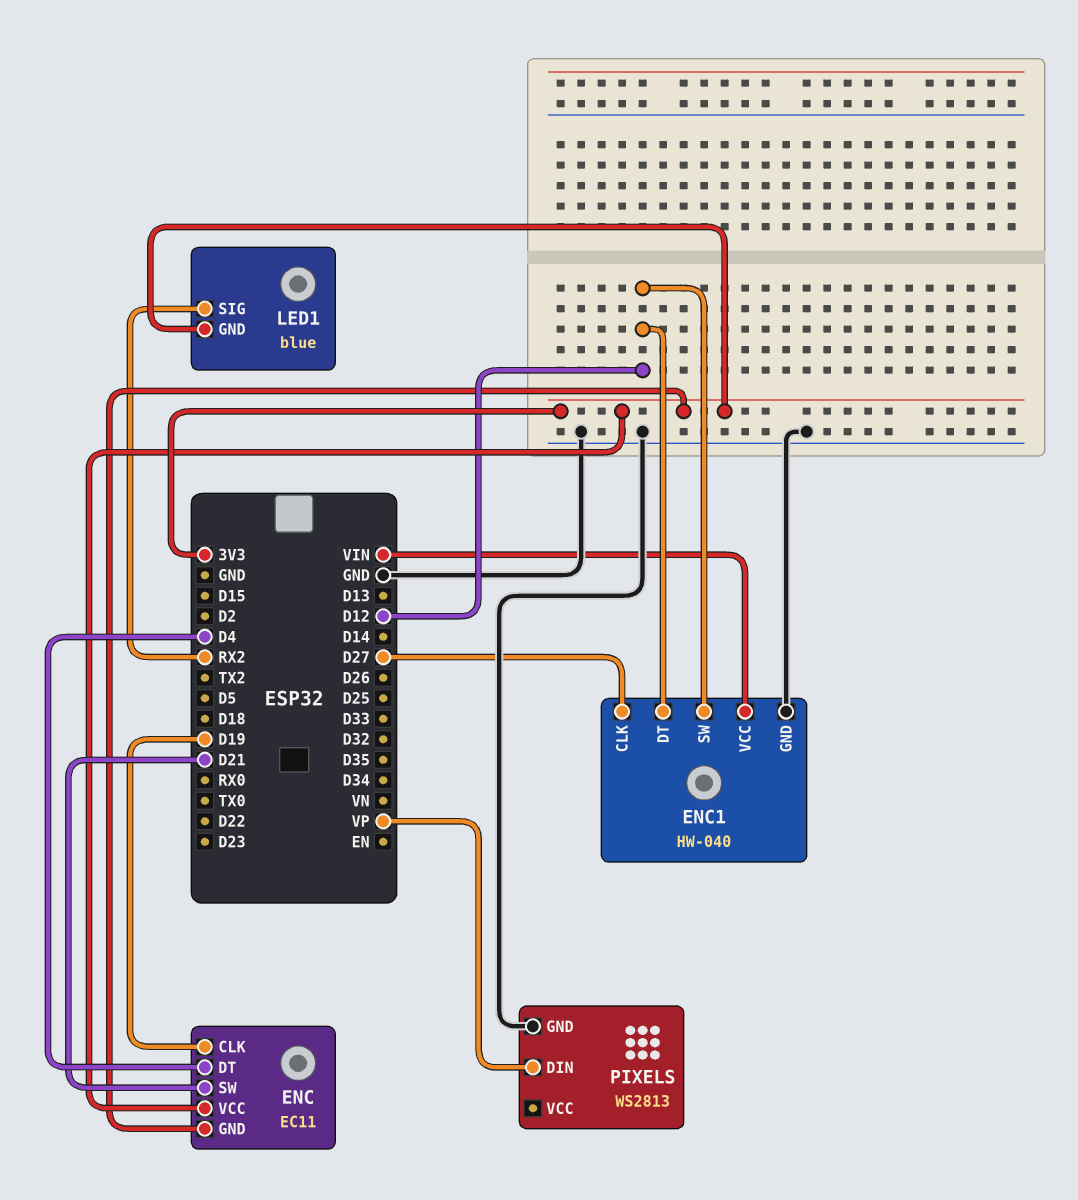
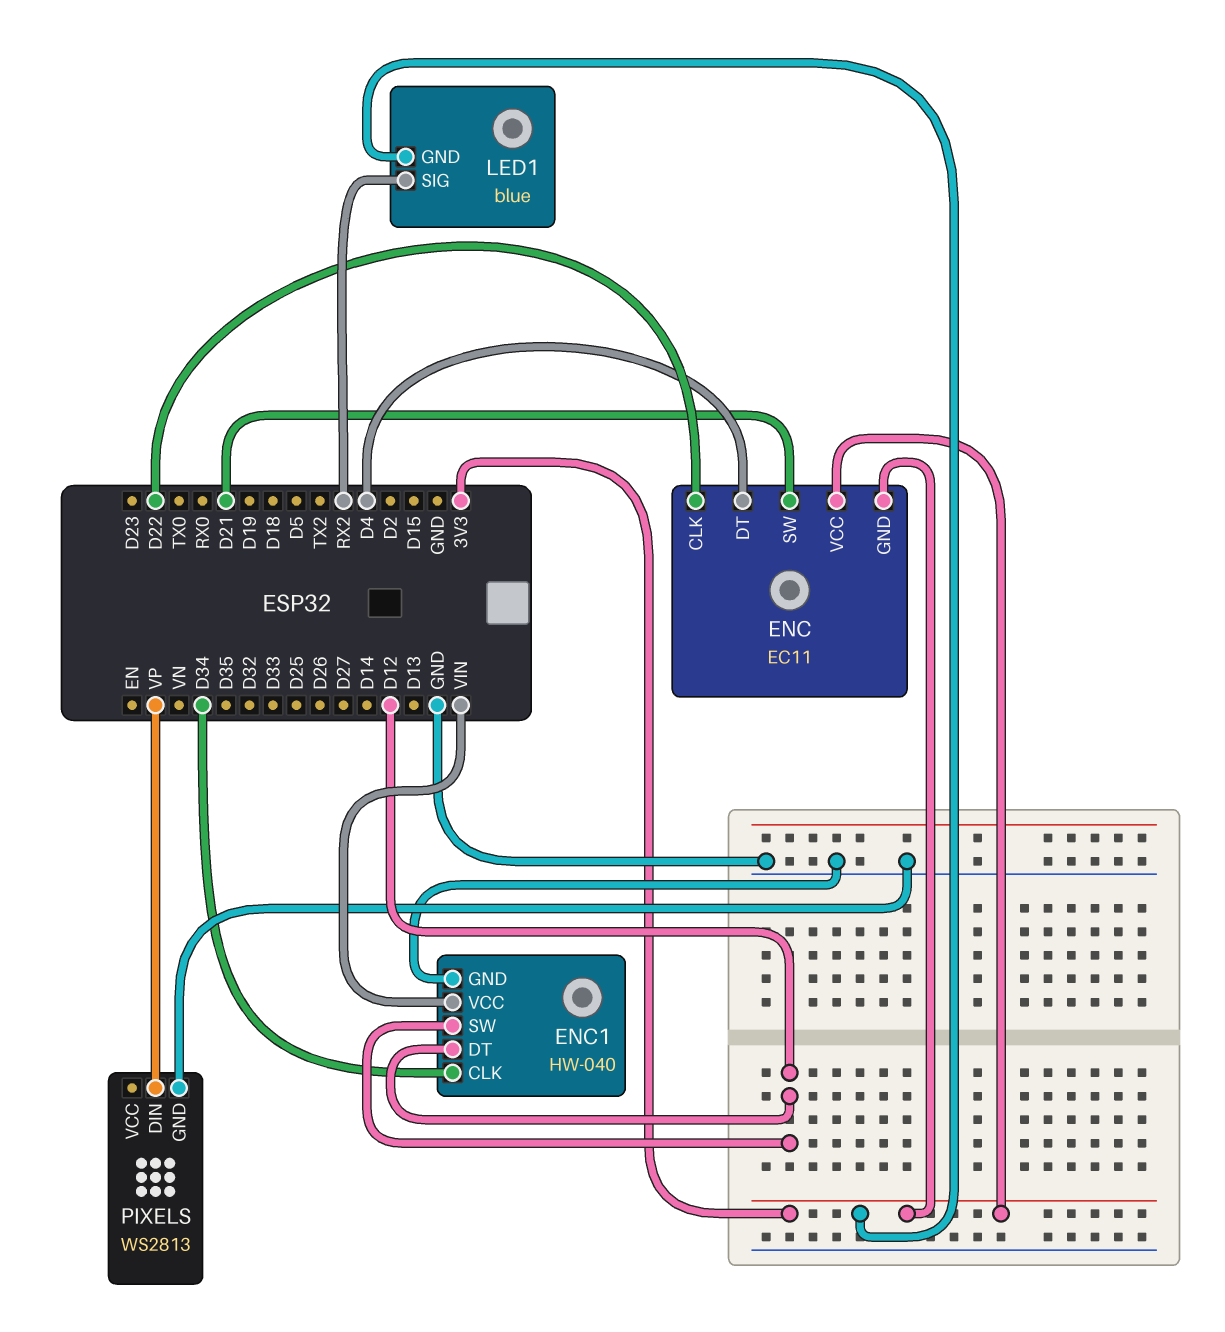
ENC pin CLK: D19 -> D22
ENC1 pin CLK: D27 -> D34

